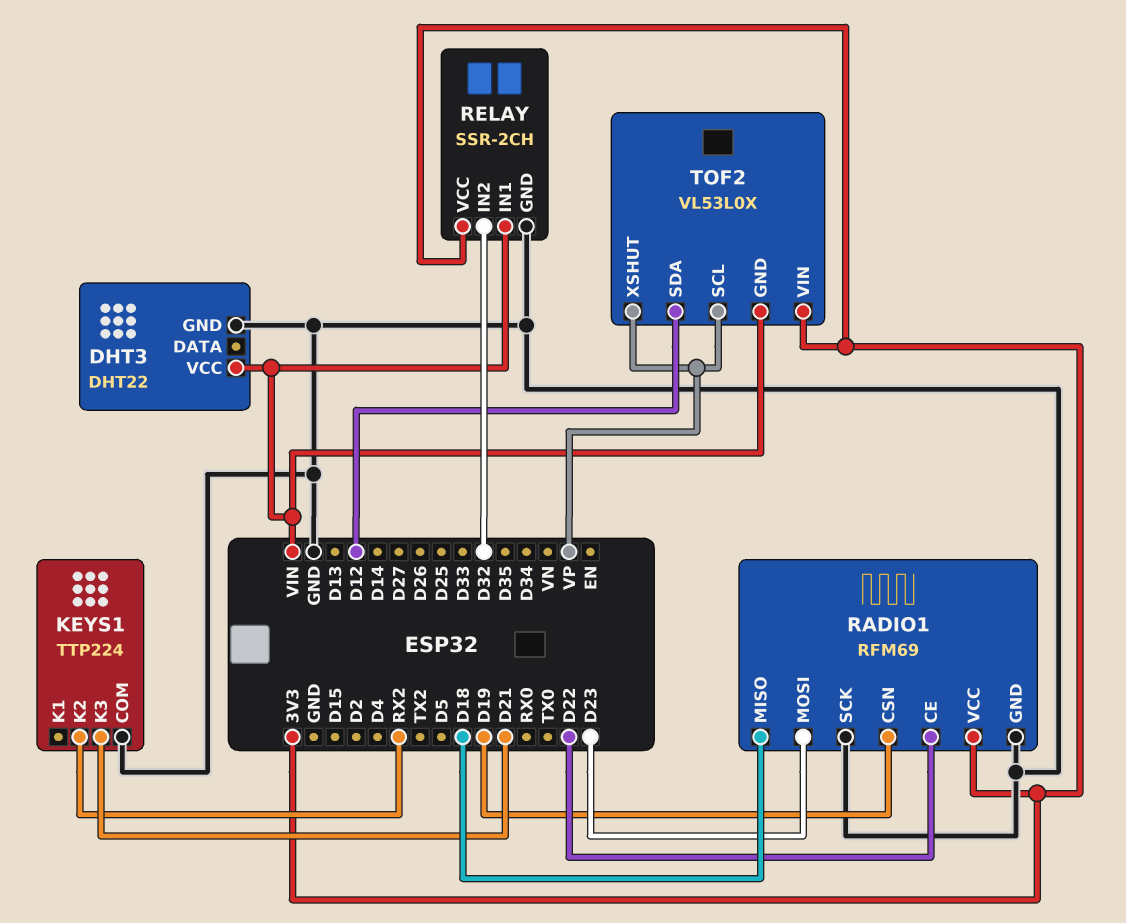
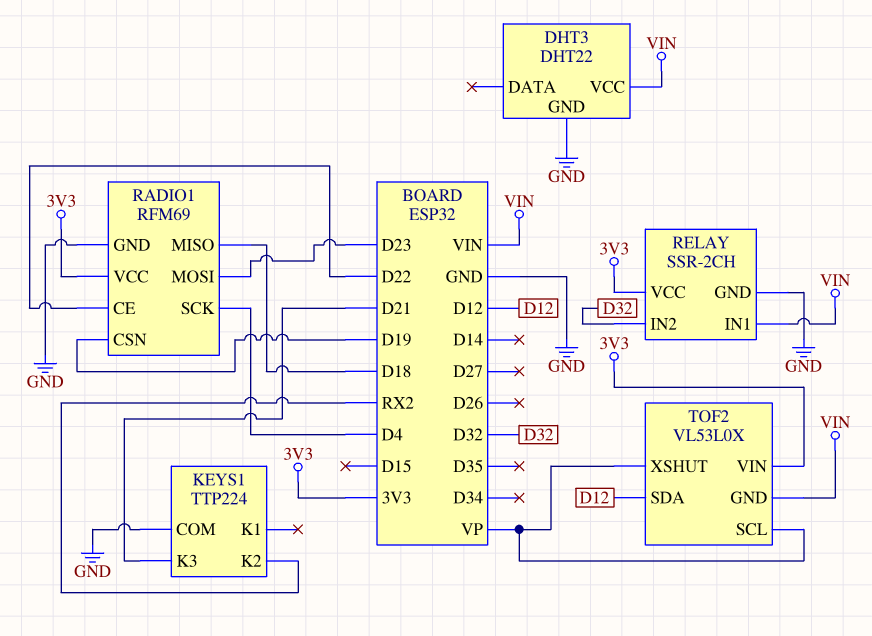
RADIO1 pin SCK: GND -> D4

